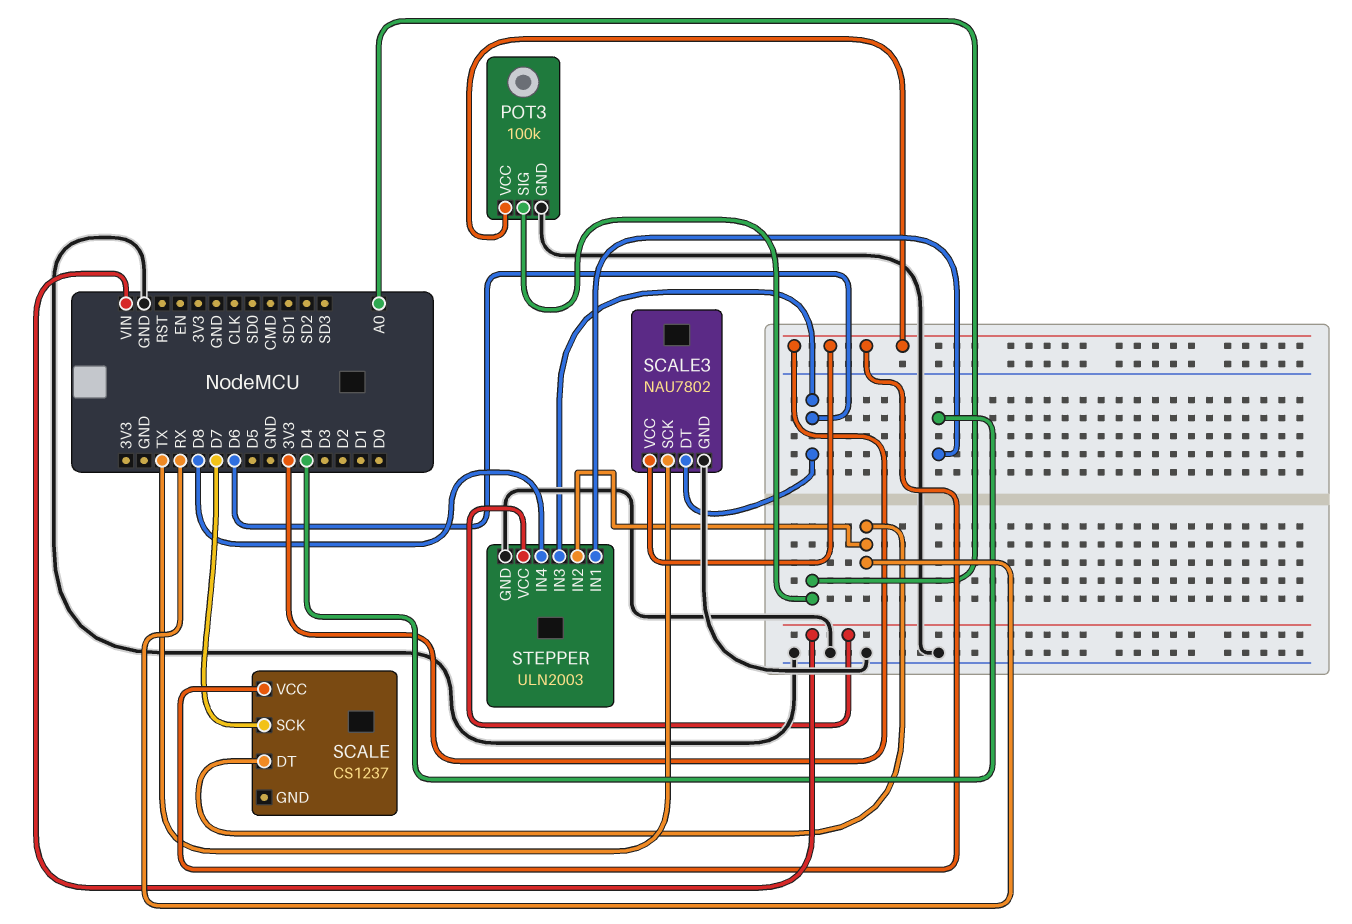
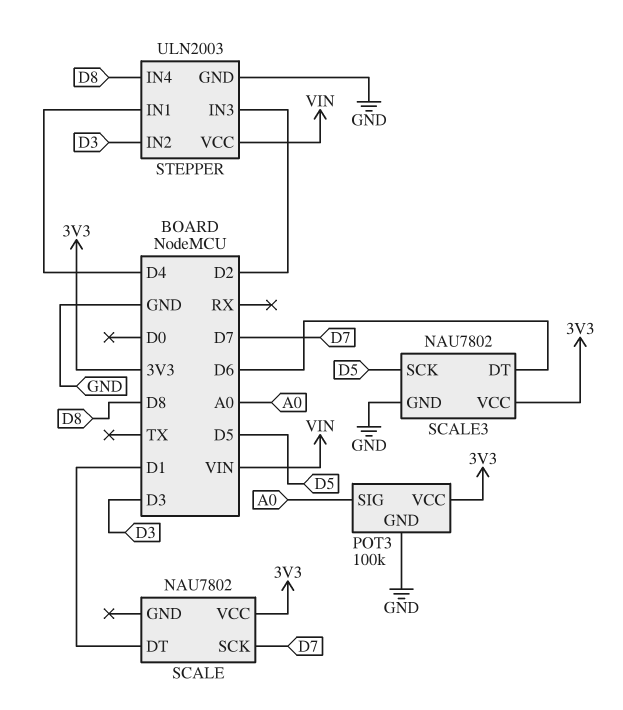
SCALE: CS1237 -> NAU7802
SCALE pin DT: RX -> D1
SCALE3 pin SCK: TX -> D5
STEPPER pin IN2: RX -> D3
STEPPER pin IN3: D6 -> D2

